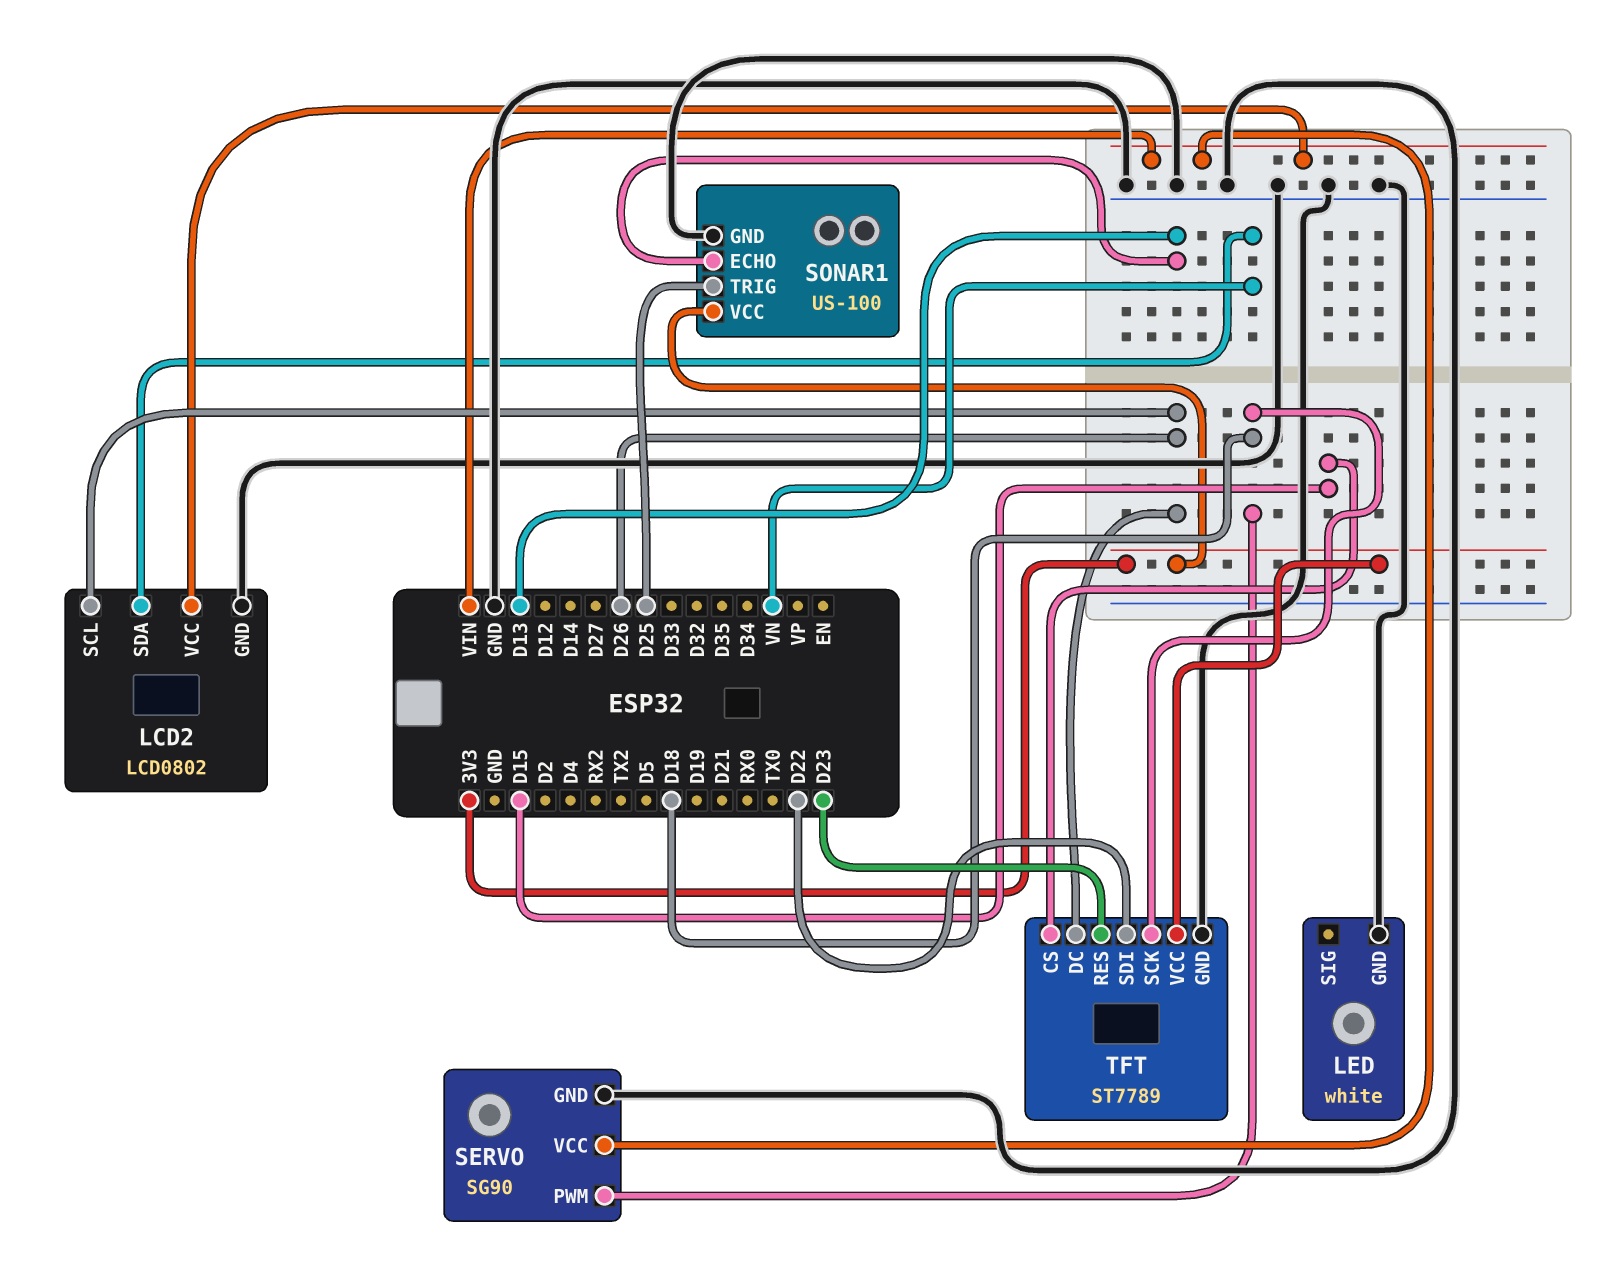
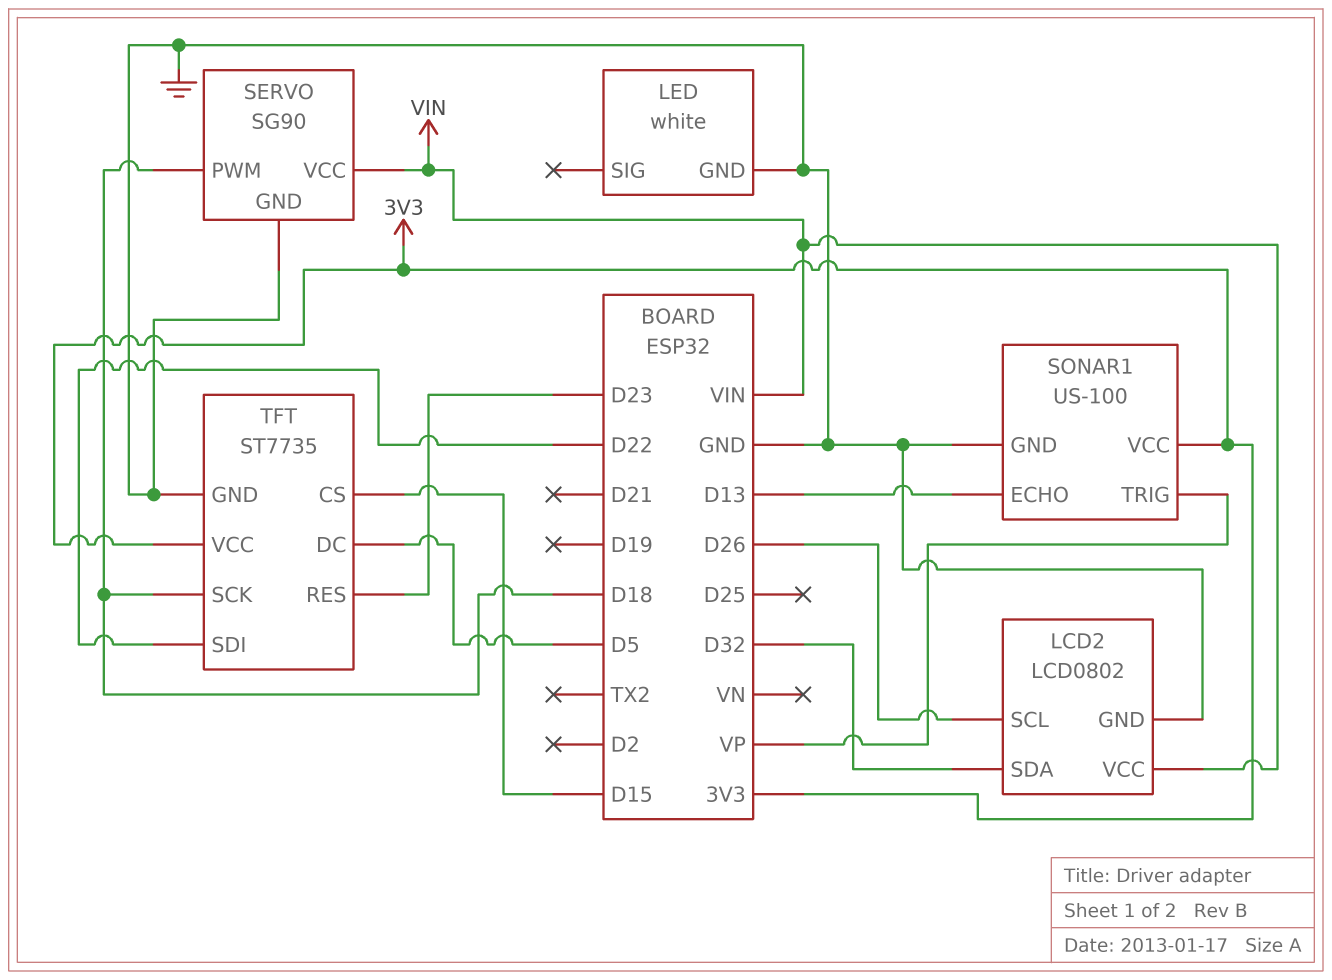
LCD2 pin SDA: VN -> D32
SONAR1 pin TRIG: D25 -> VP
TFT: ST7789 -> ST7735
TFT pin DC: D26 -> D5

